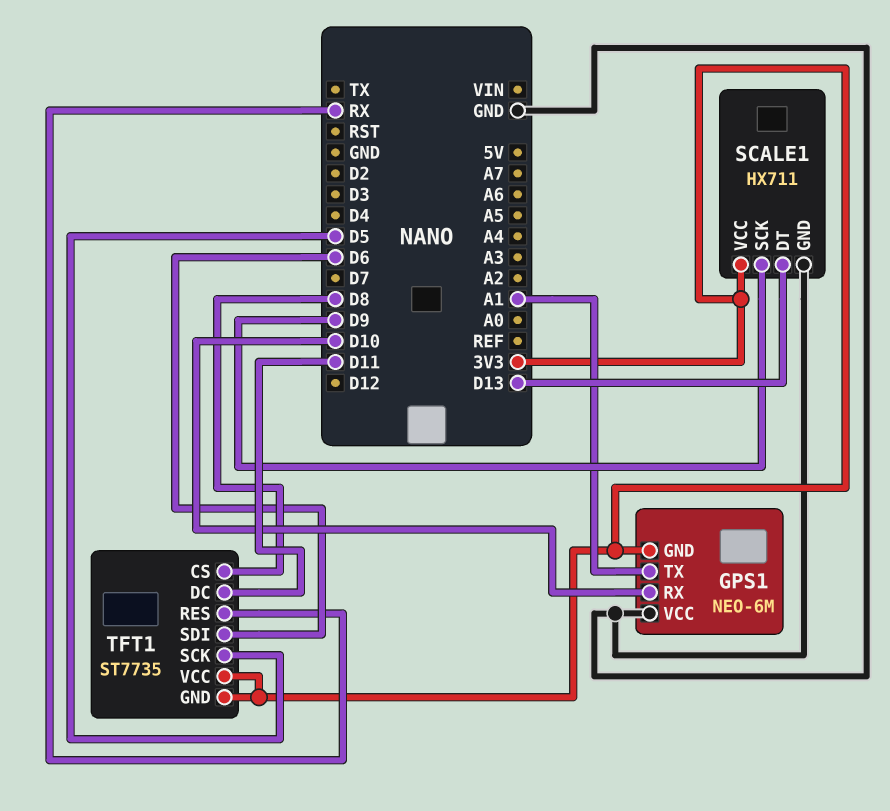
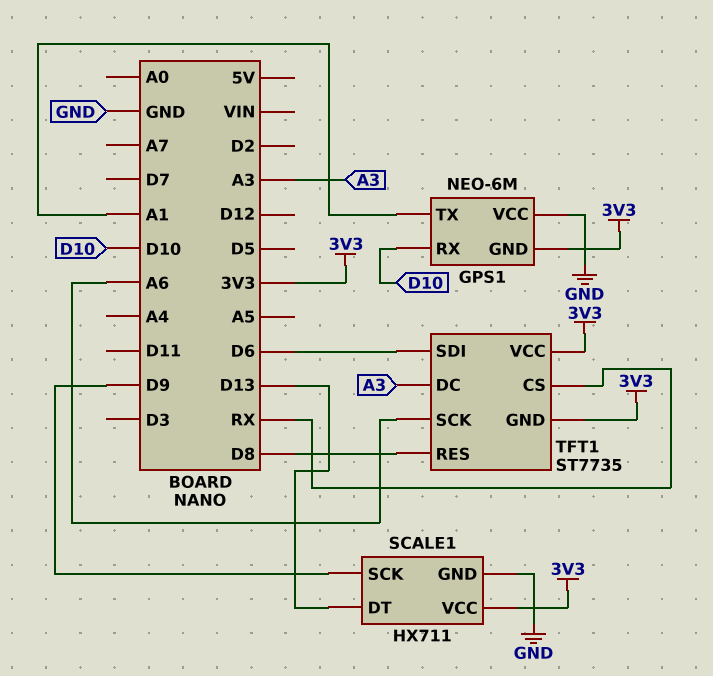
TFT1 pin CS: D8 -> RX
TFT1 pin DC: D11 -> A3
TFT1 pin RES: RX -> D8
TFT1 pin SCK: D5 -> A6

